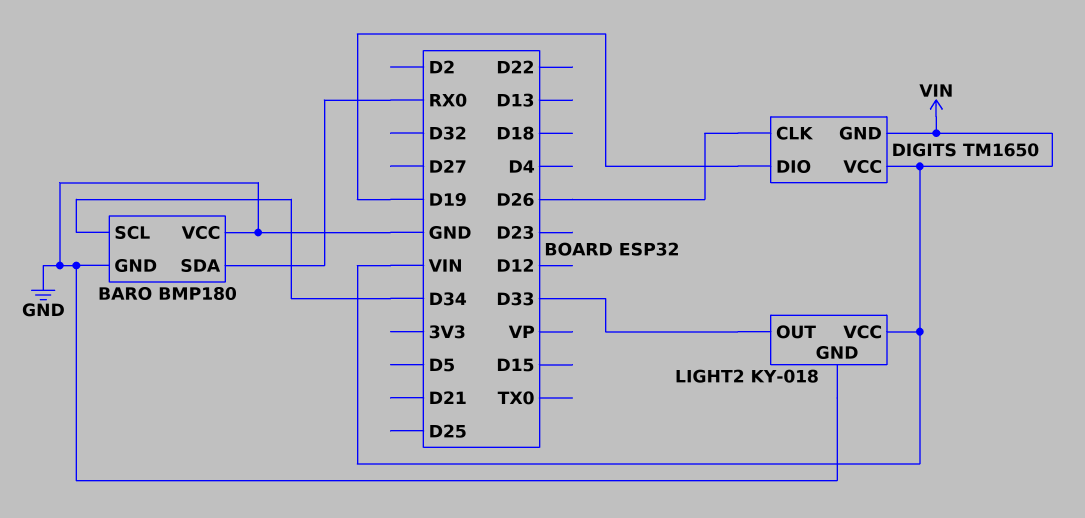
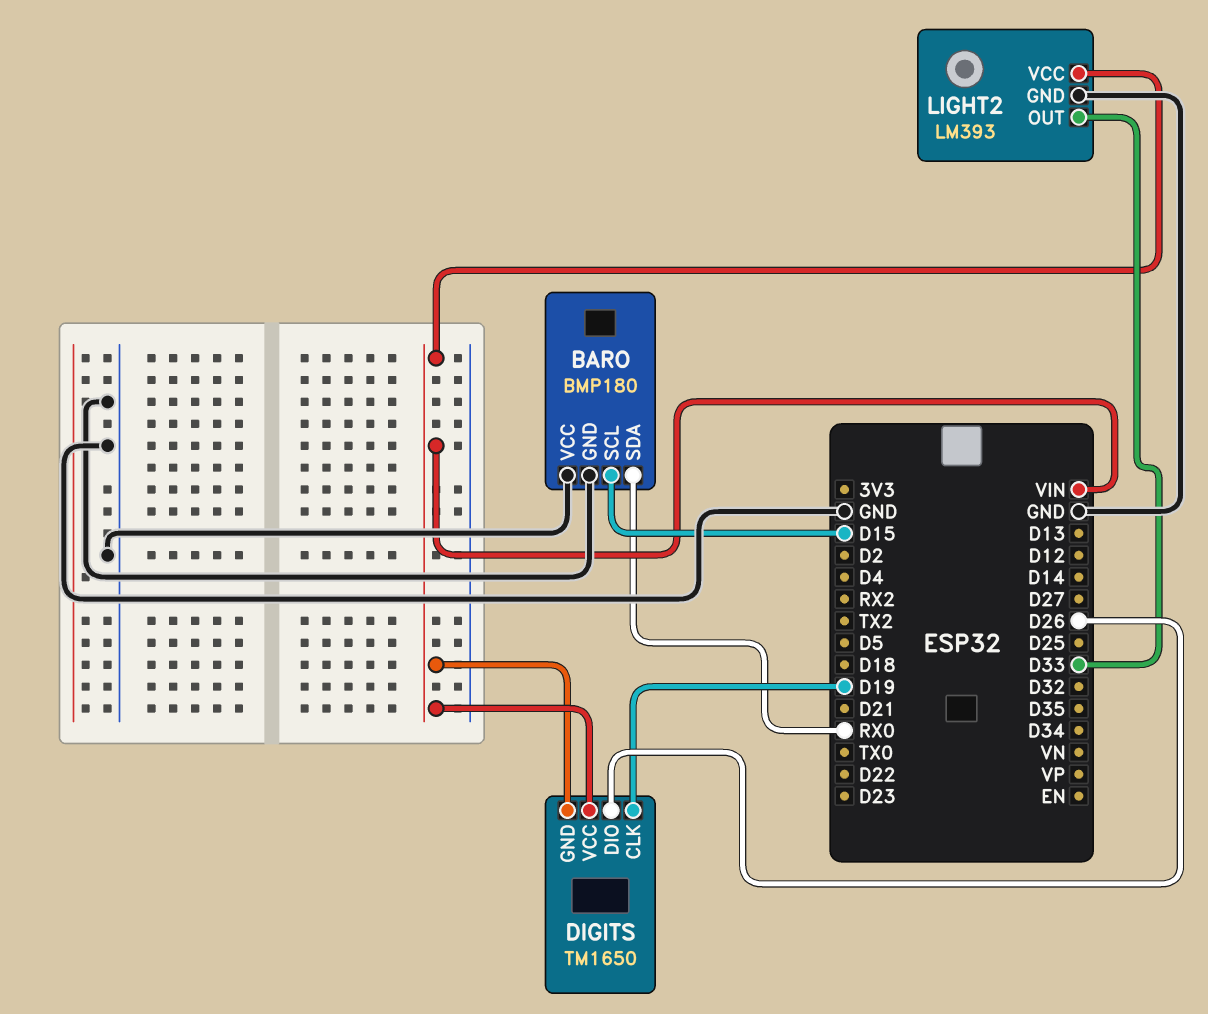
BARO pin SCL: D34 -> D15
DIGITS pin CLK: D26 -> D19
DIGITS pin DIO: D19 -> D26
LIGHT2: KY-018 -> LM393

